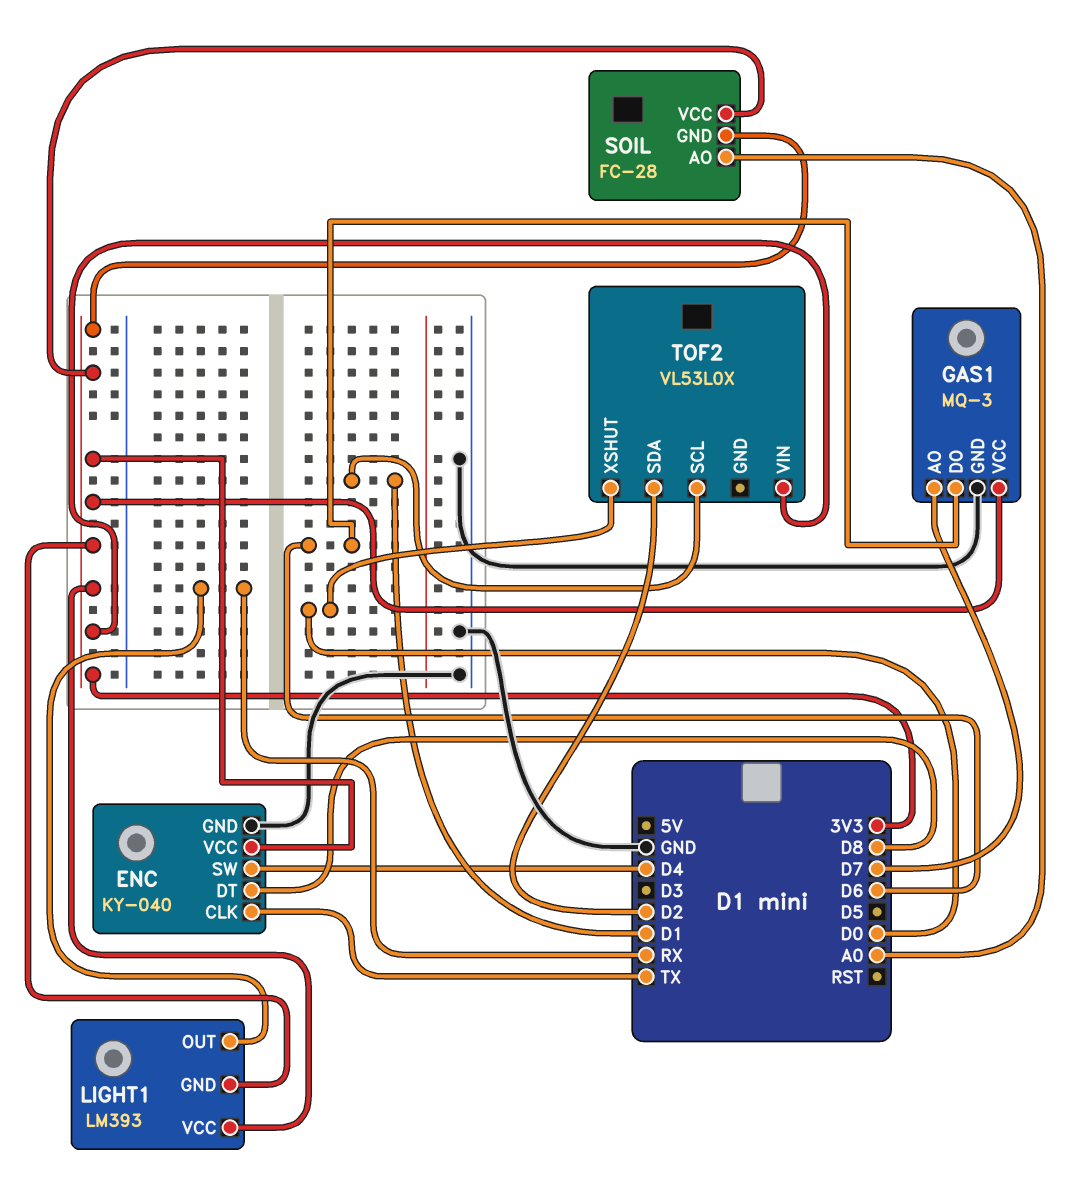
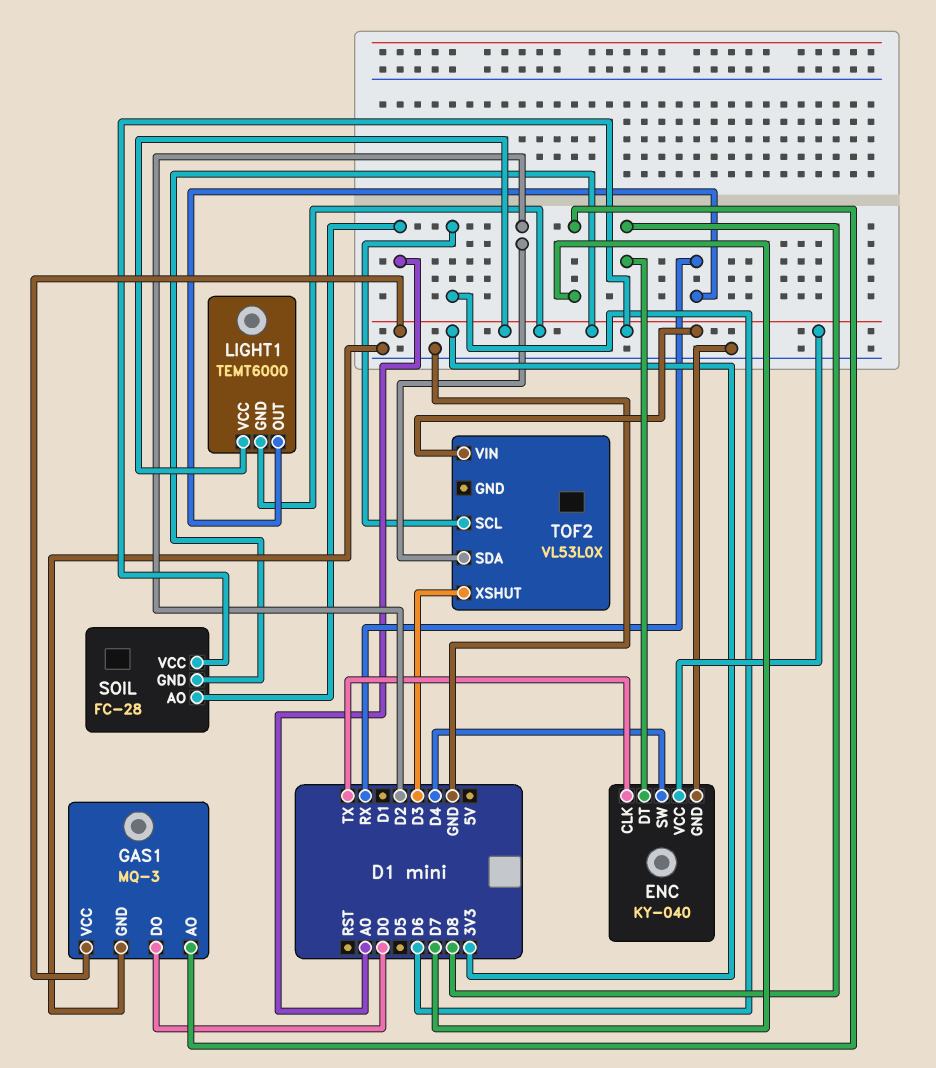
GAS1 pin DO: D6 -> D0
LIGHT1: LM393 -> TEMT6000
TOF2 pin SCL: D1 -> D6
TOF2 pin XSHUT: D0 -> D3

